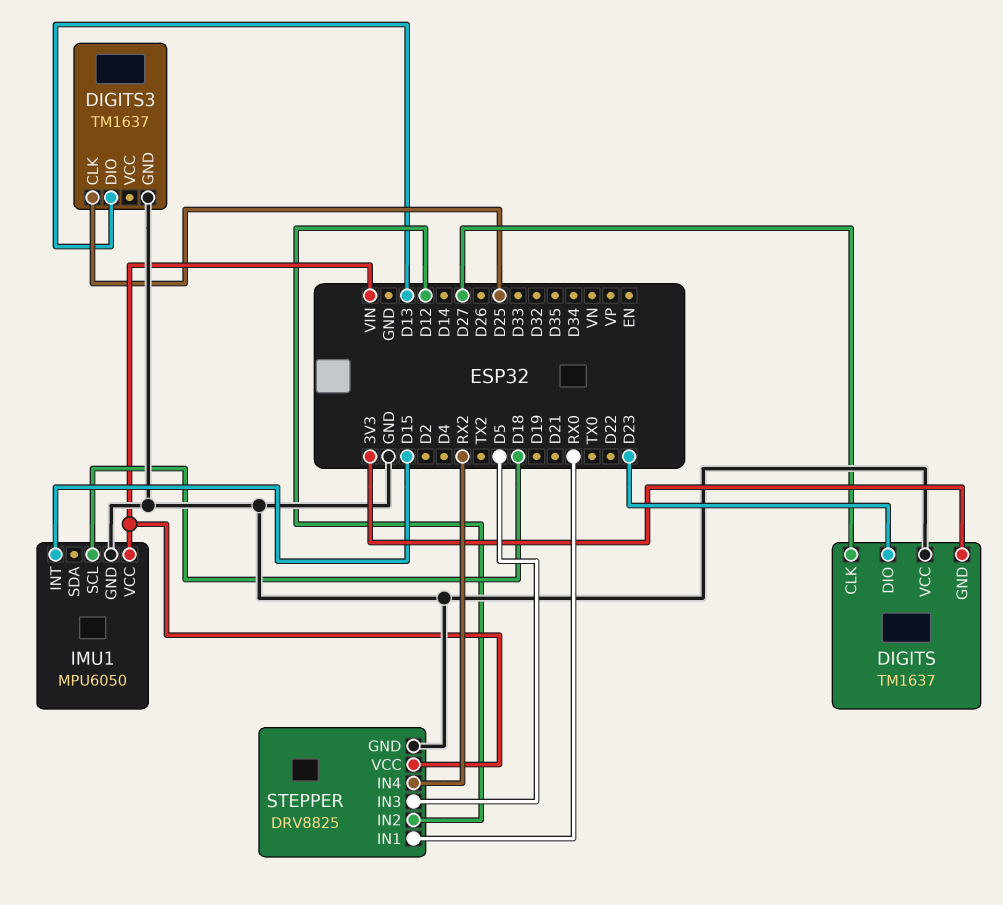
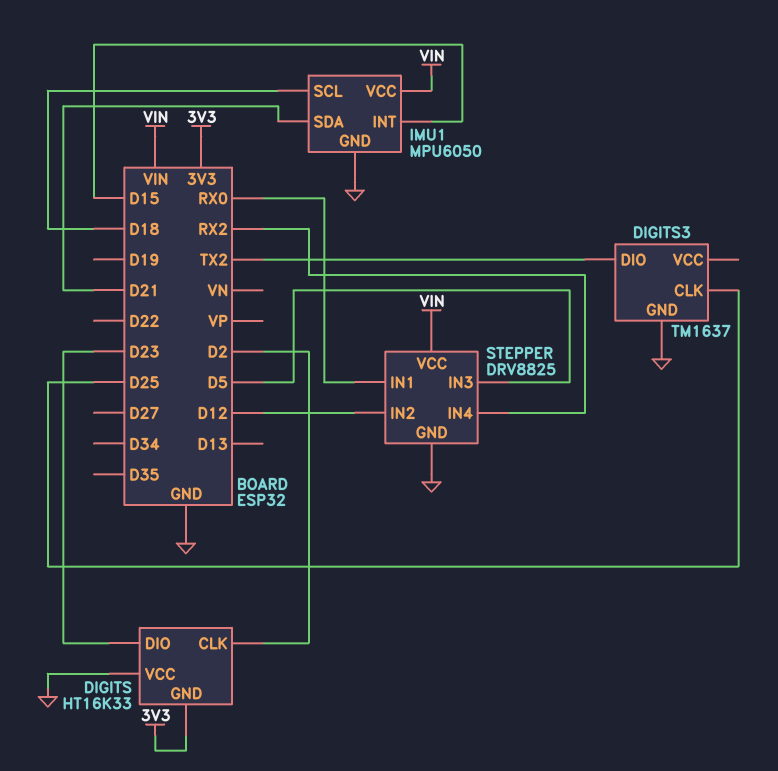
DIGITS: TM1637 -> HT16K33
DIGITS pin CLK: D27 -> D2
DIGITS3 pin DIO: D13 -> TX2
IMU1 pin SDA: none -> D21

